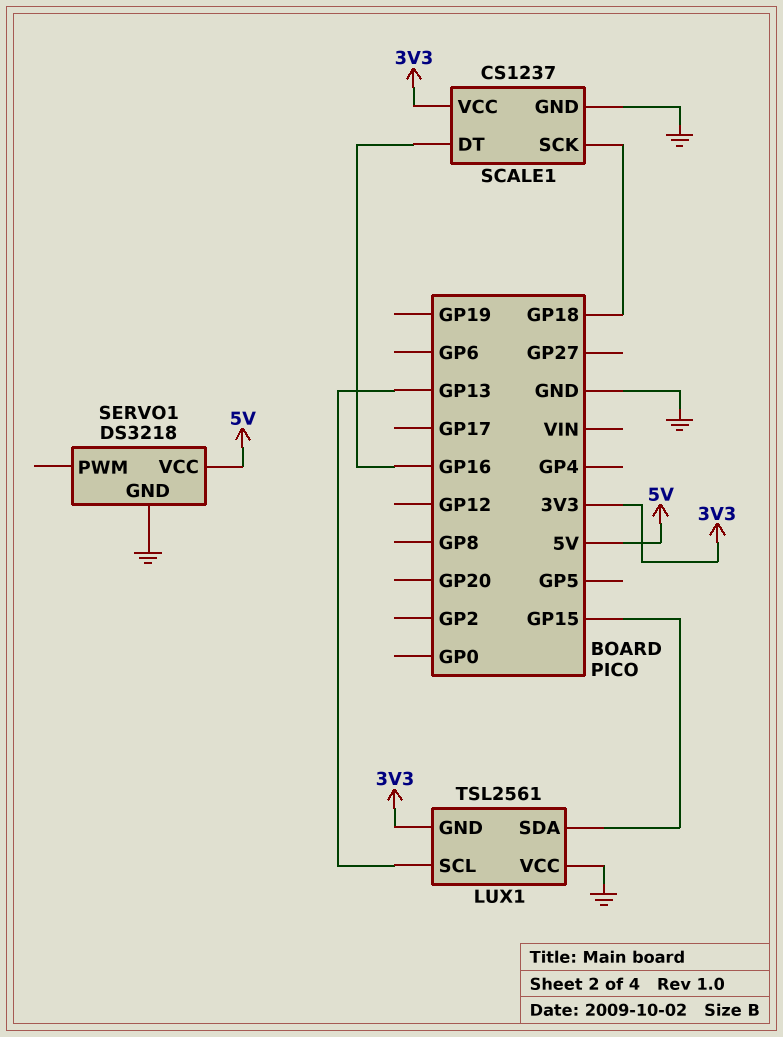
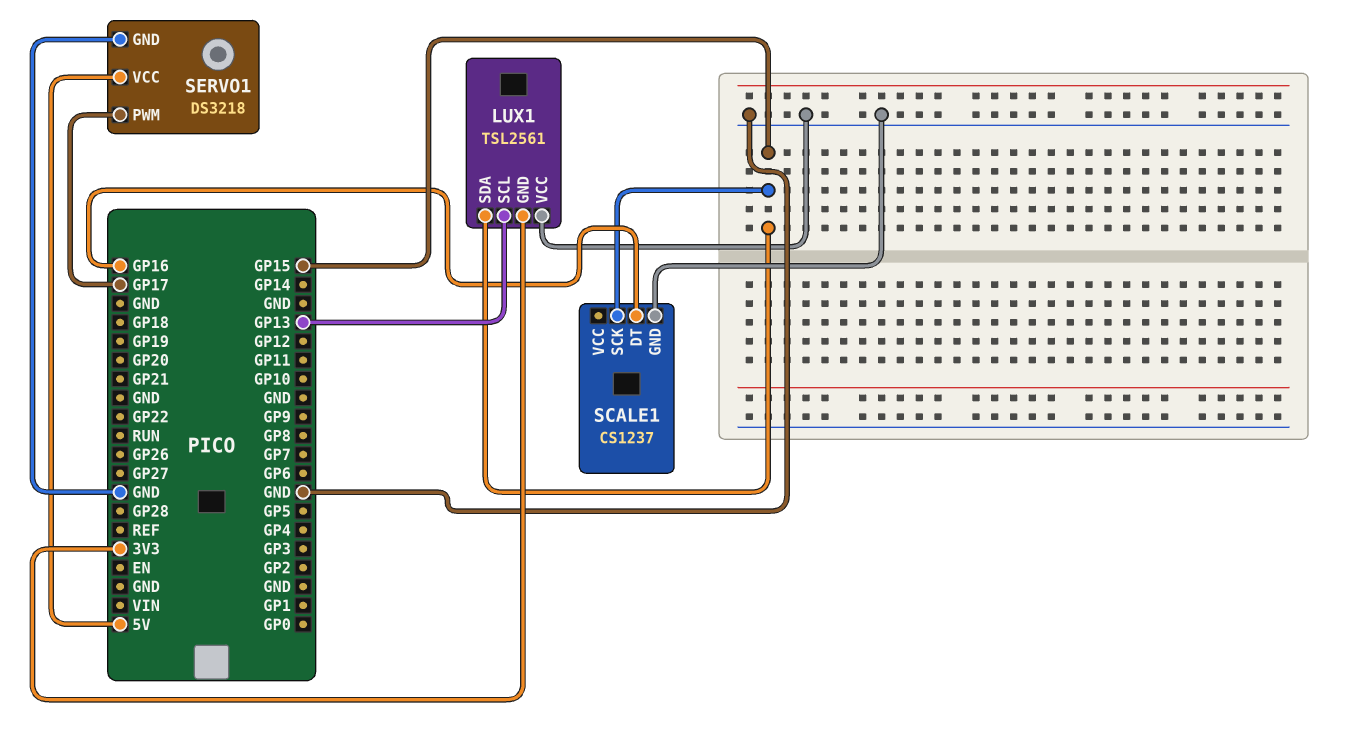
SCALE1 pin SCK: GP18 -> GP15
SCALE1 pin VCC: 3V3 -> none
SERVO1 pin PWM: none -> GP17

